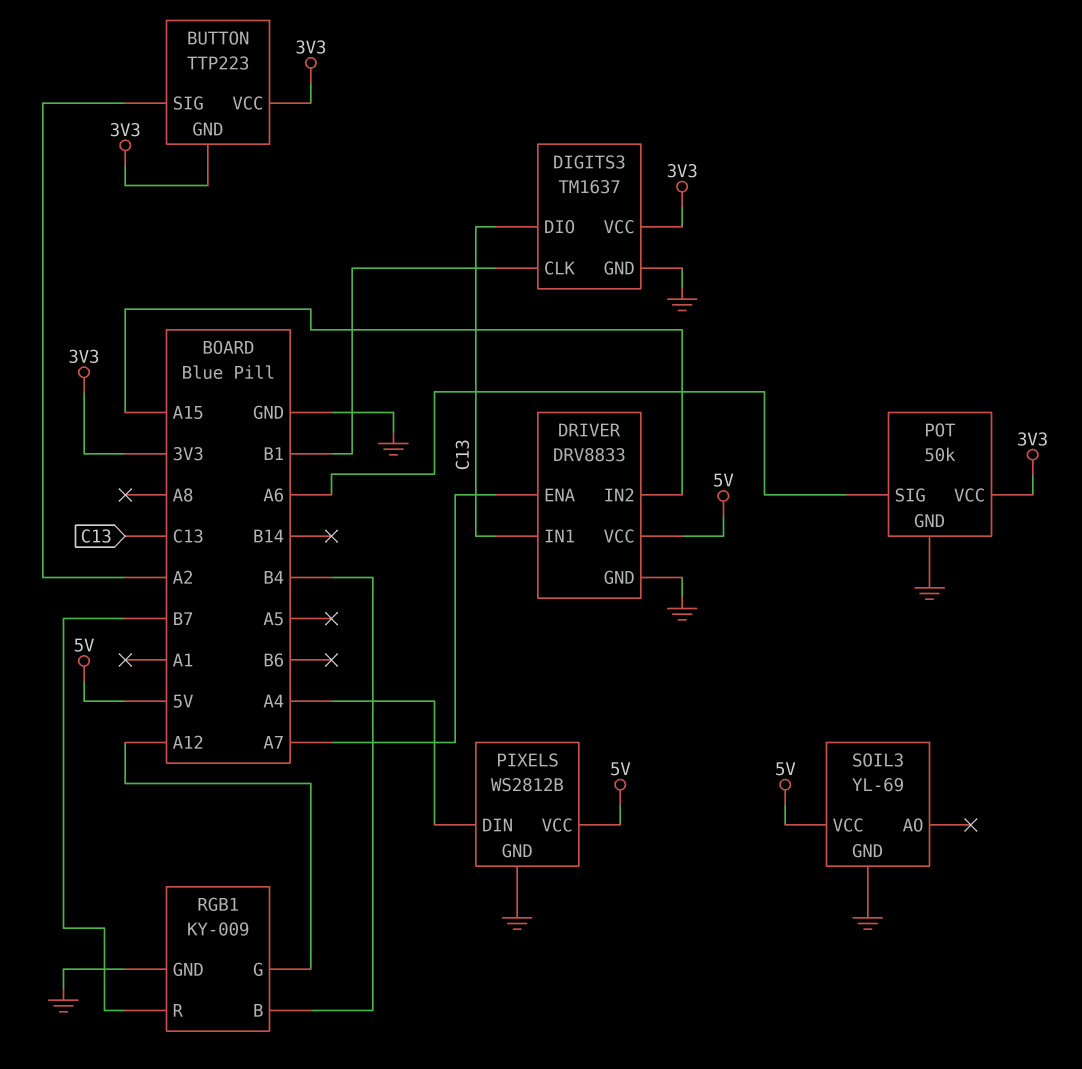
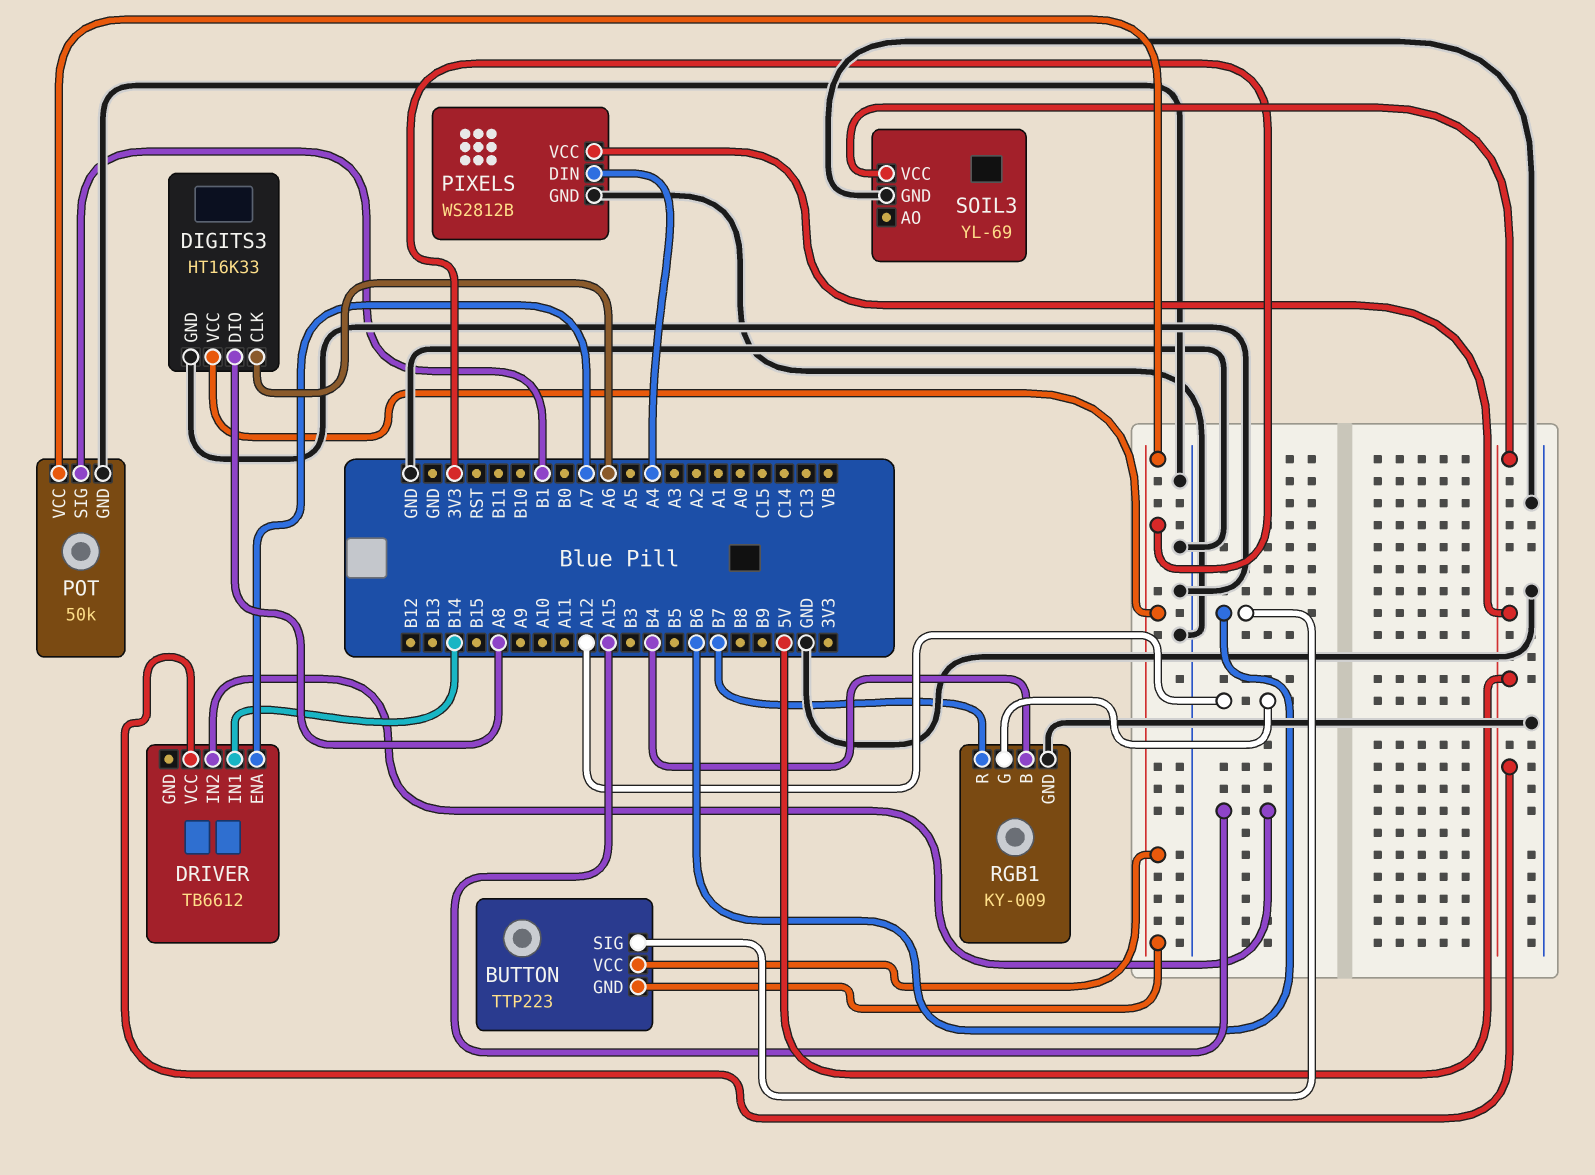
BUTTON pin SIG: A2 -> B6
DIGITS3: TM1637 -> HT16K33
DIGITS3 pin CLK: B1 -> A6
DIGITS3 pin DIO: C13 -> A8
DRIVER: DRV8833 -> TB6612
DRIVER pin GND: GND -> none
DRIVER pin IN1: C13 -> B14
POT pin SIG: A6 -> B1

